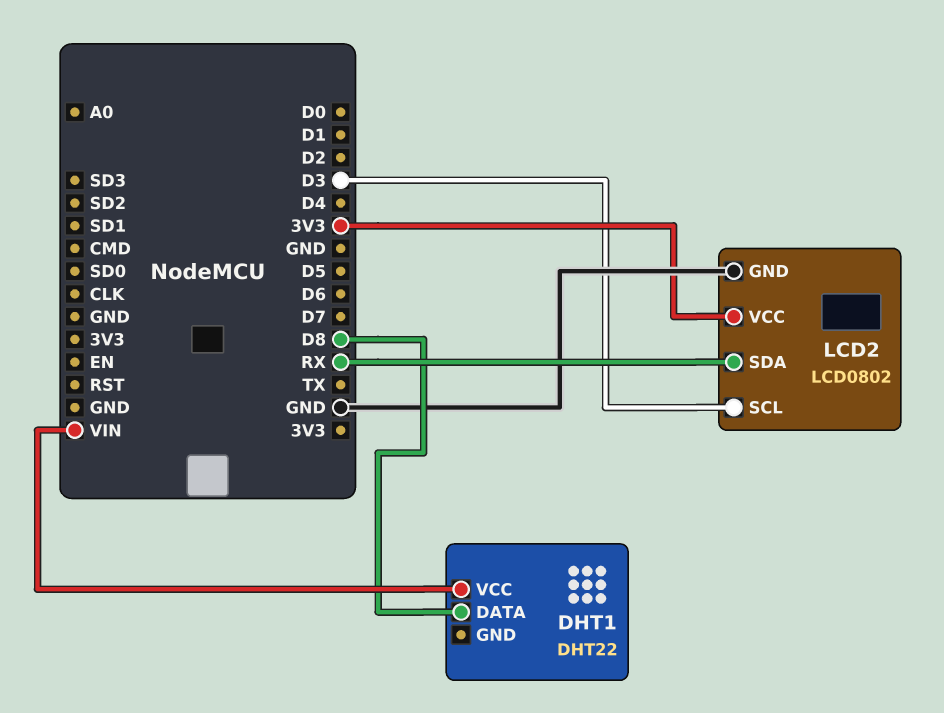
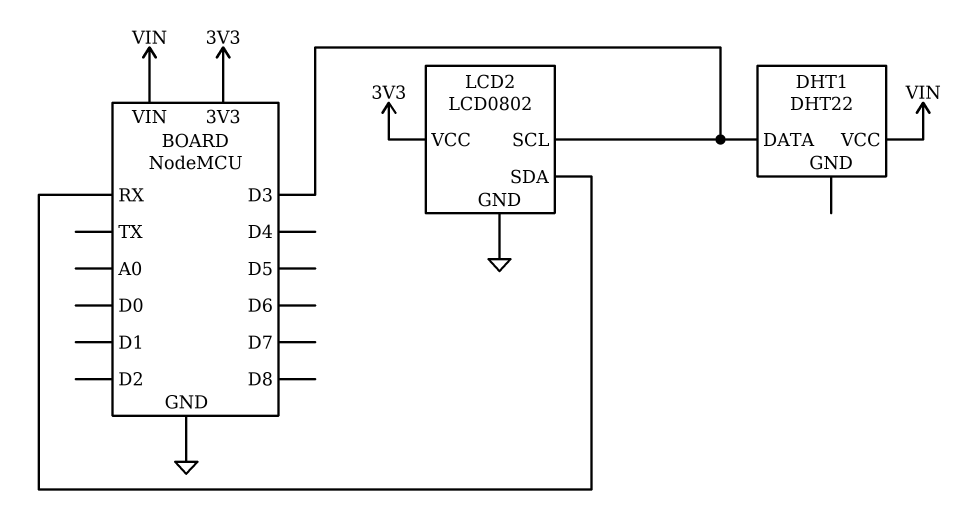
DHT1 pin DATA: D8 -> D3

